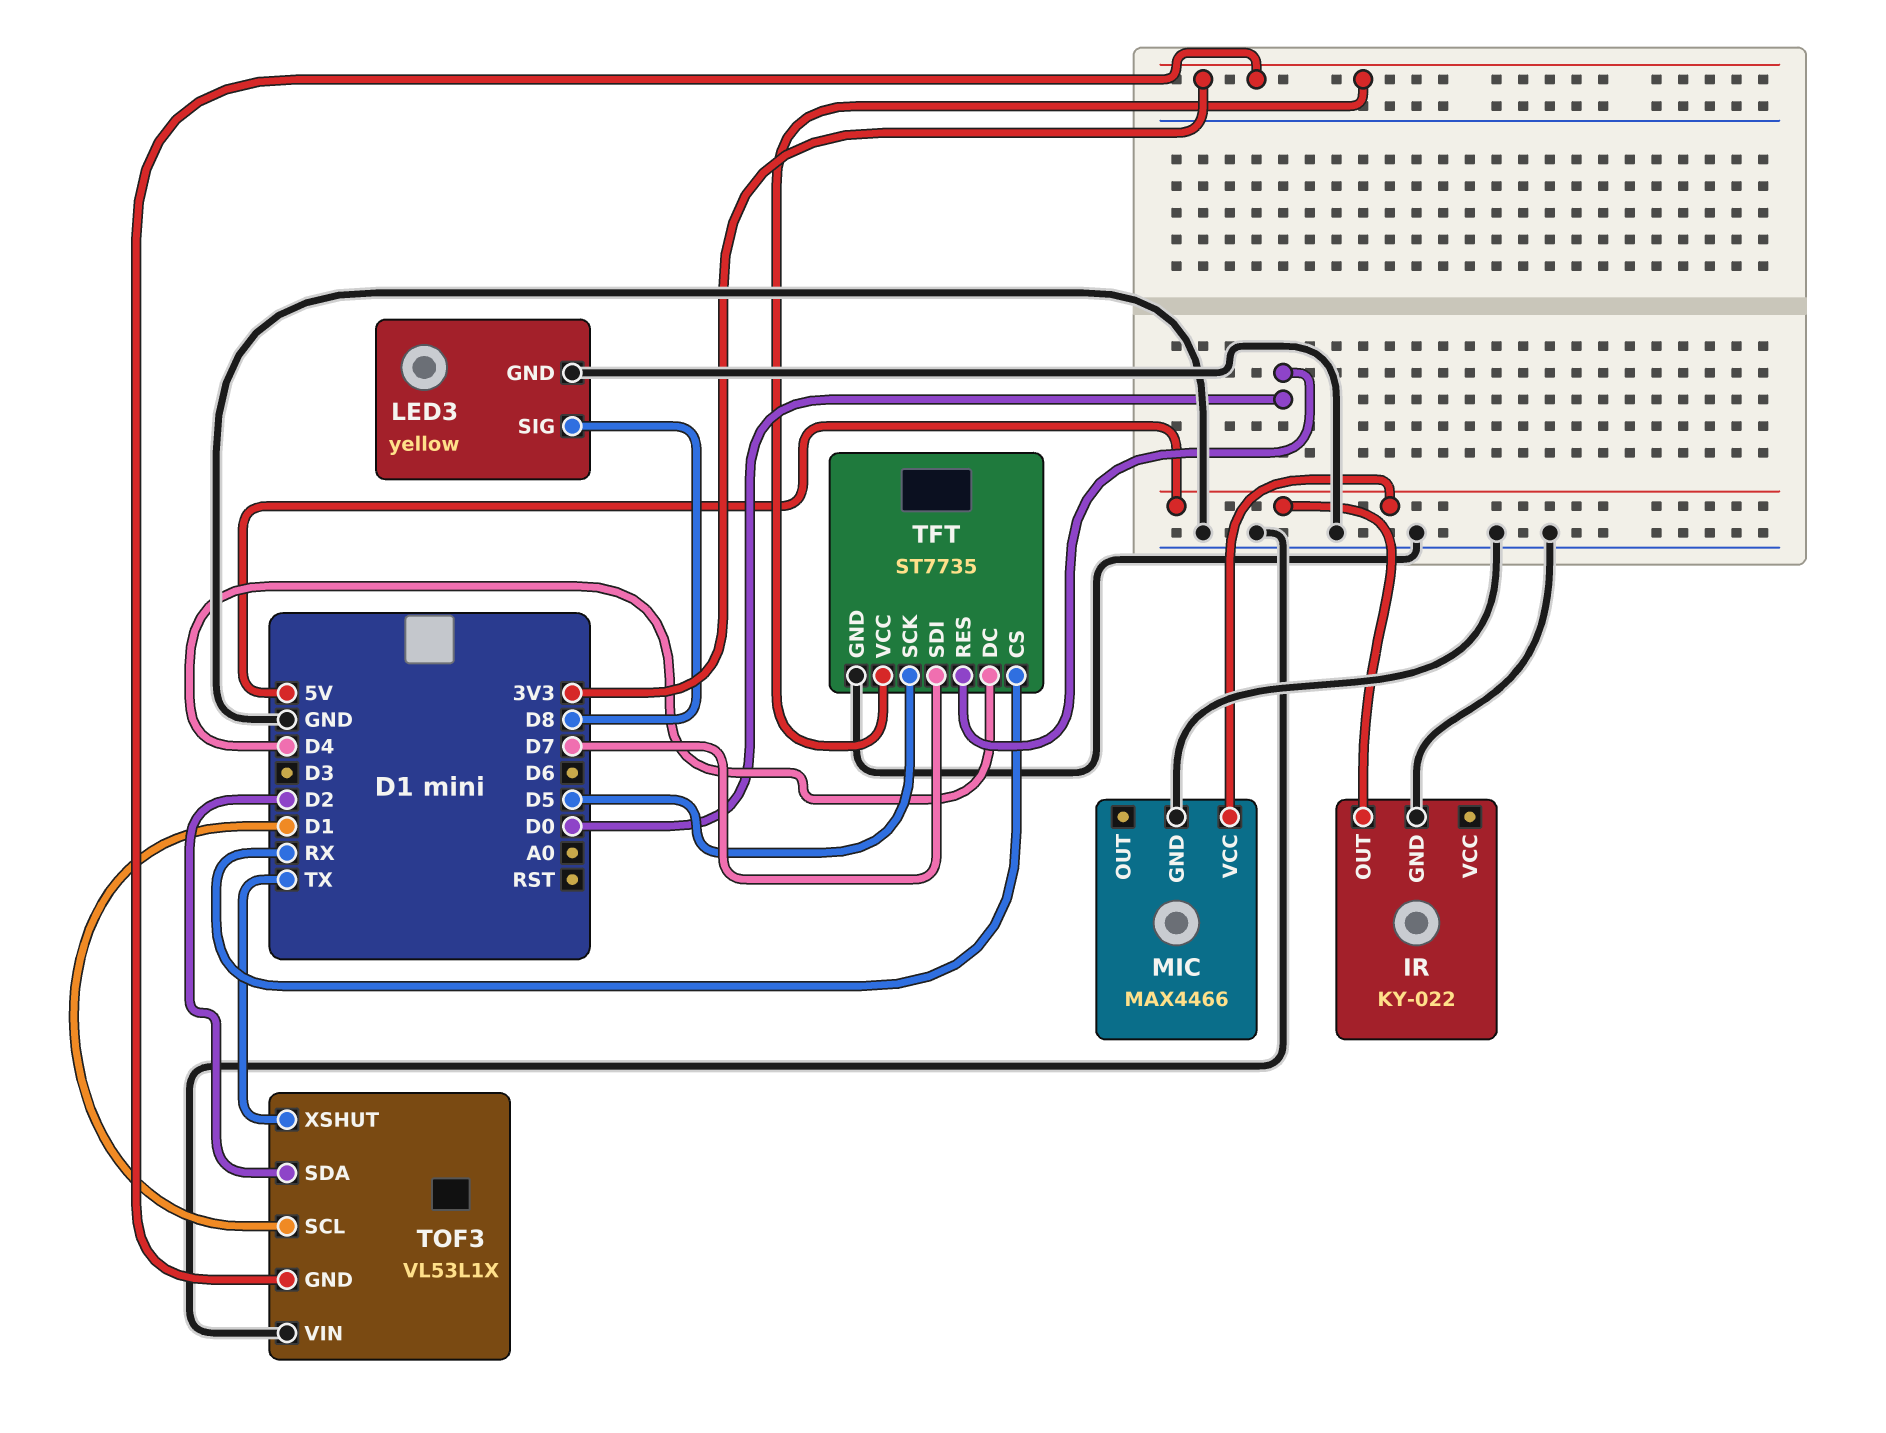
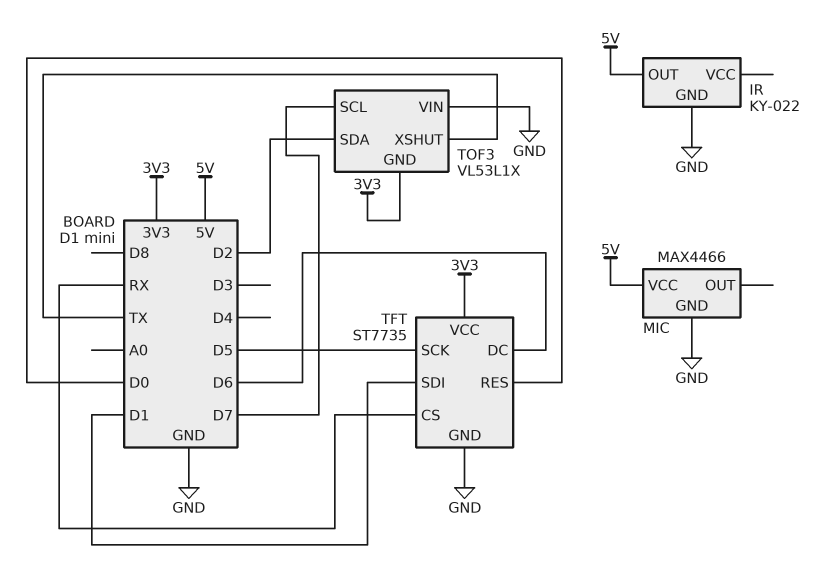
LED3: yellow -> none
LED3 pin GND: GND -> none
LED3 pin SIG: D8 -> none
TFT pin DC: D4 -> D6
TFT pin SDI: D7 -> D1
TOF3 pin SCL: D1 -> D7

